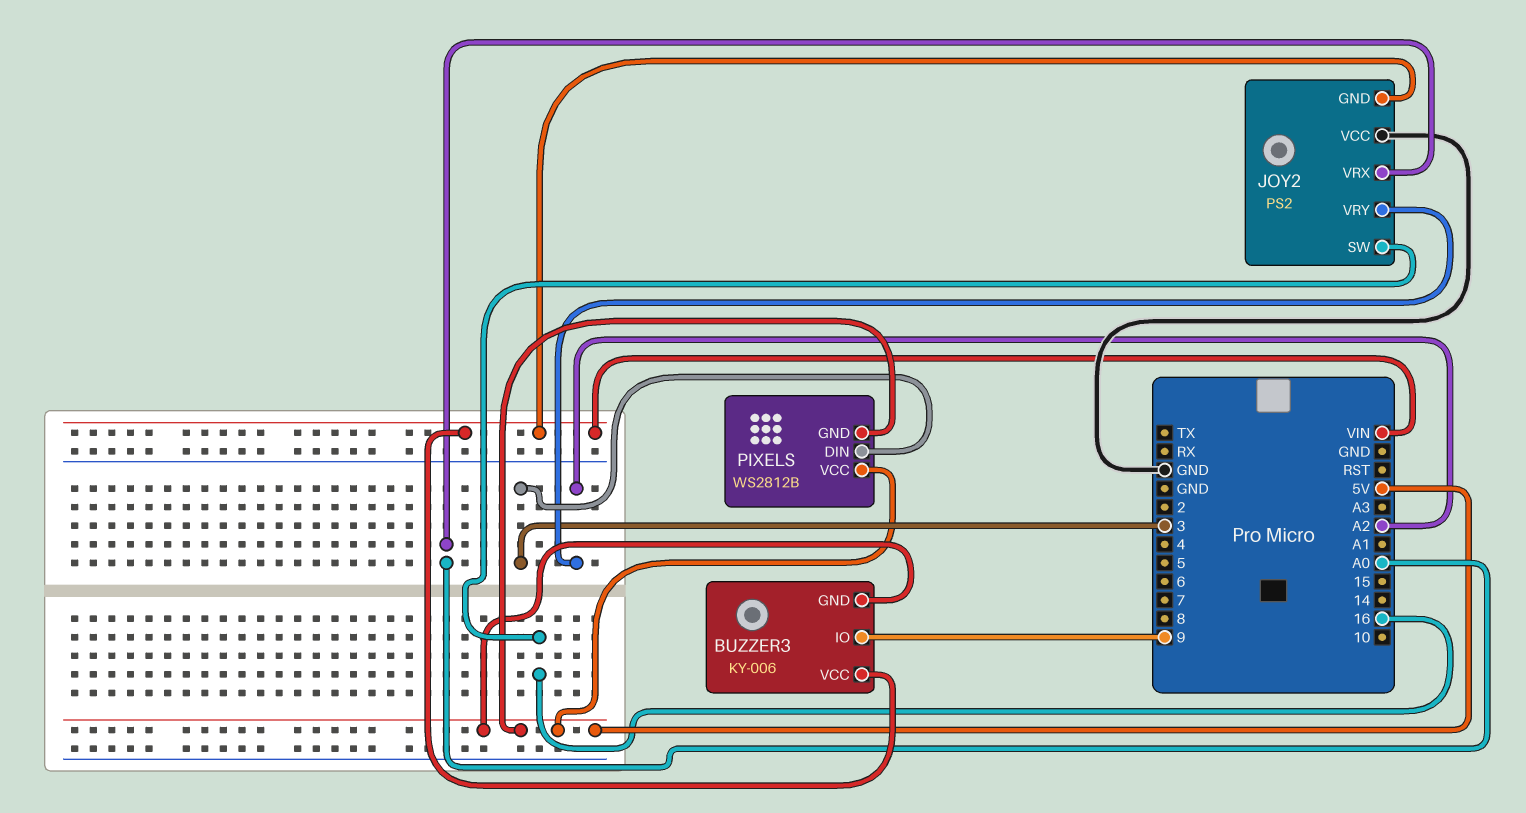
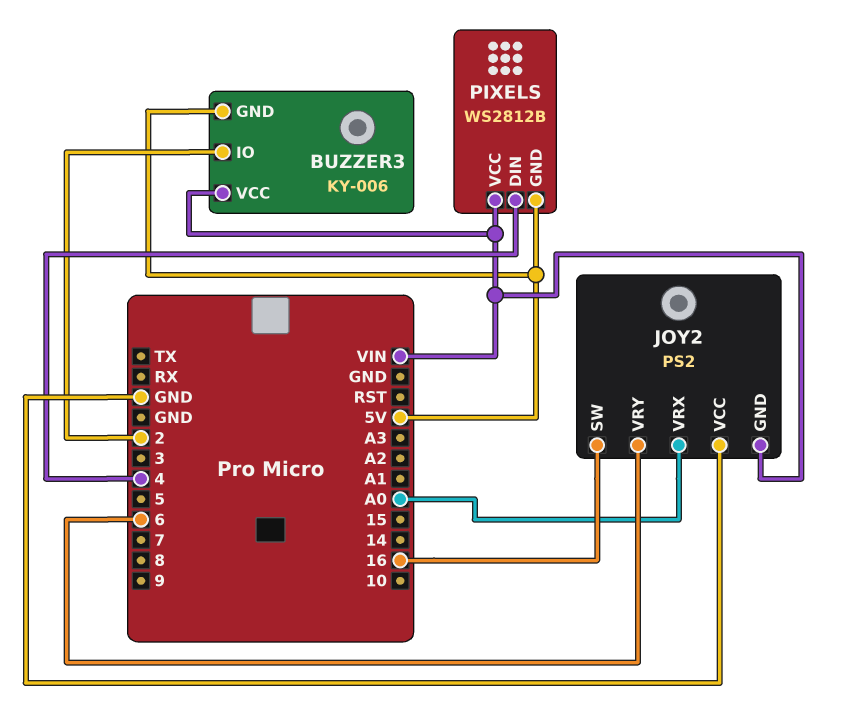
BUZZER3 pin IO: 9 -> 2
JOY2 pin VRY: A2 -> 6
PIXELS pin DIN: 3 -> 4
PIXELS pin VCC: 5V -> VIN

